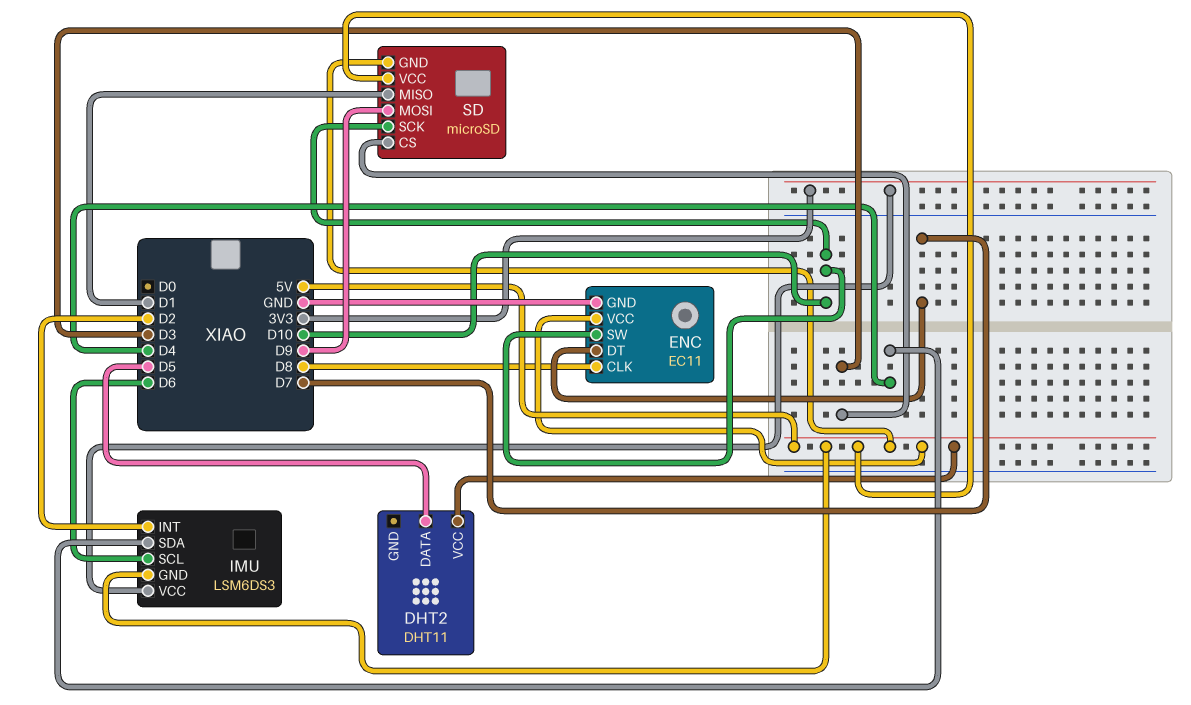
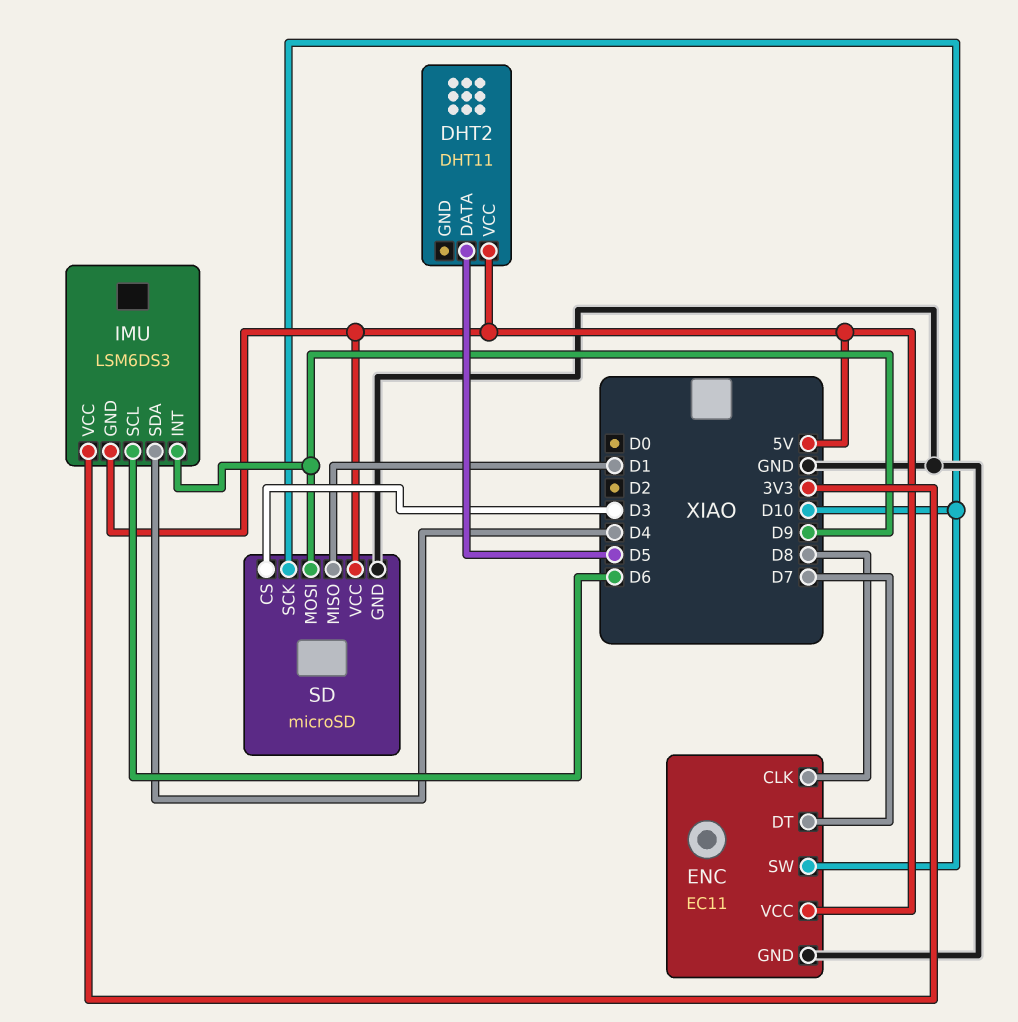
IMU pin INT: D2 -> D9
SD pin GND: 5V -> GND

